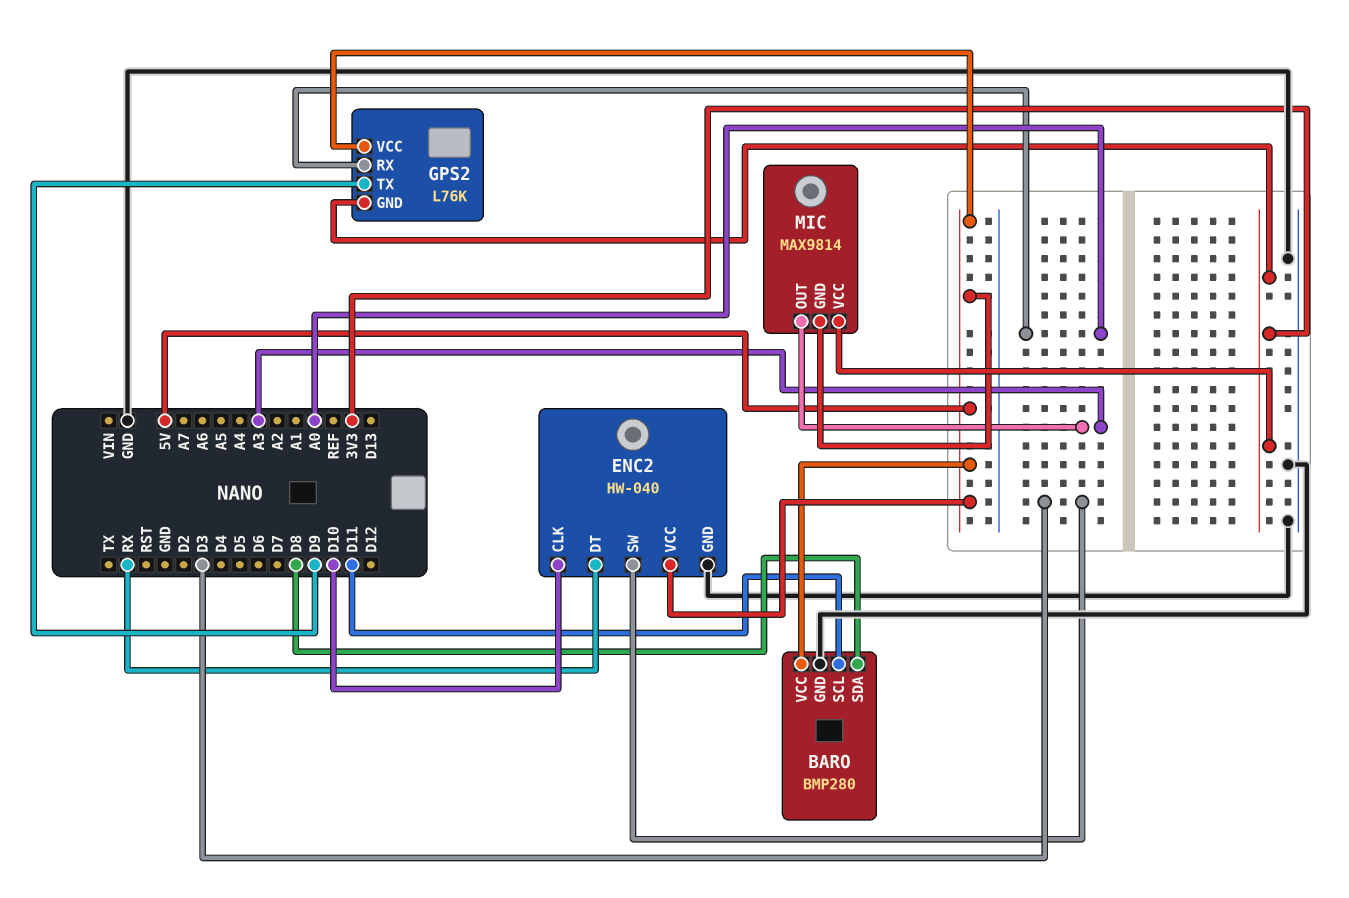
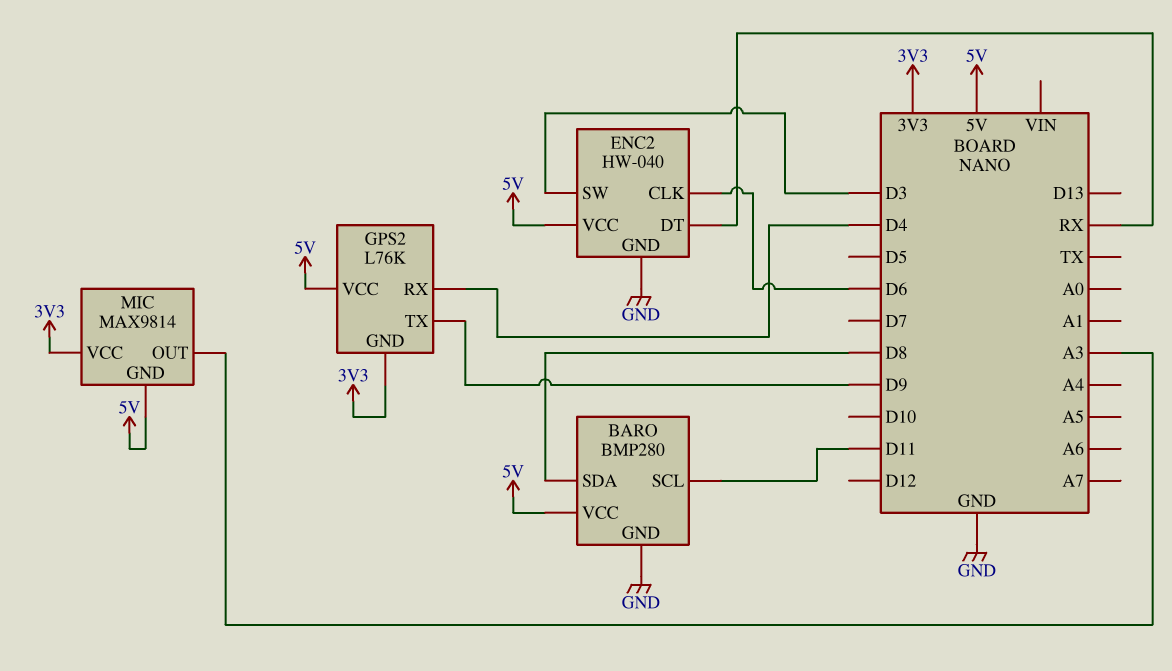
ENC2 pin CLK: D10 -> D6
GPS2 pin RX: A0 -> D4

